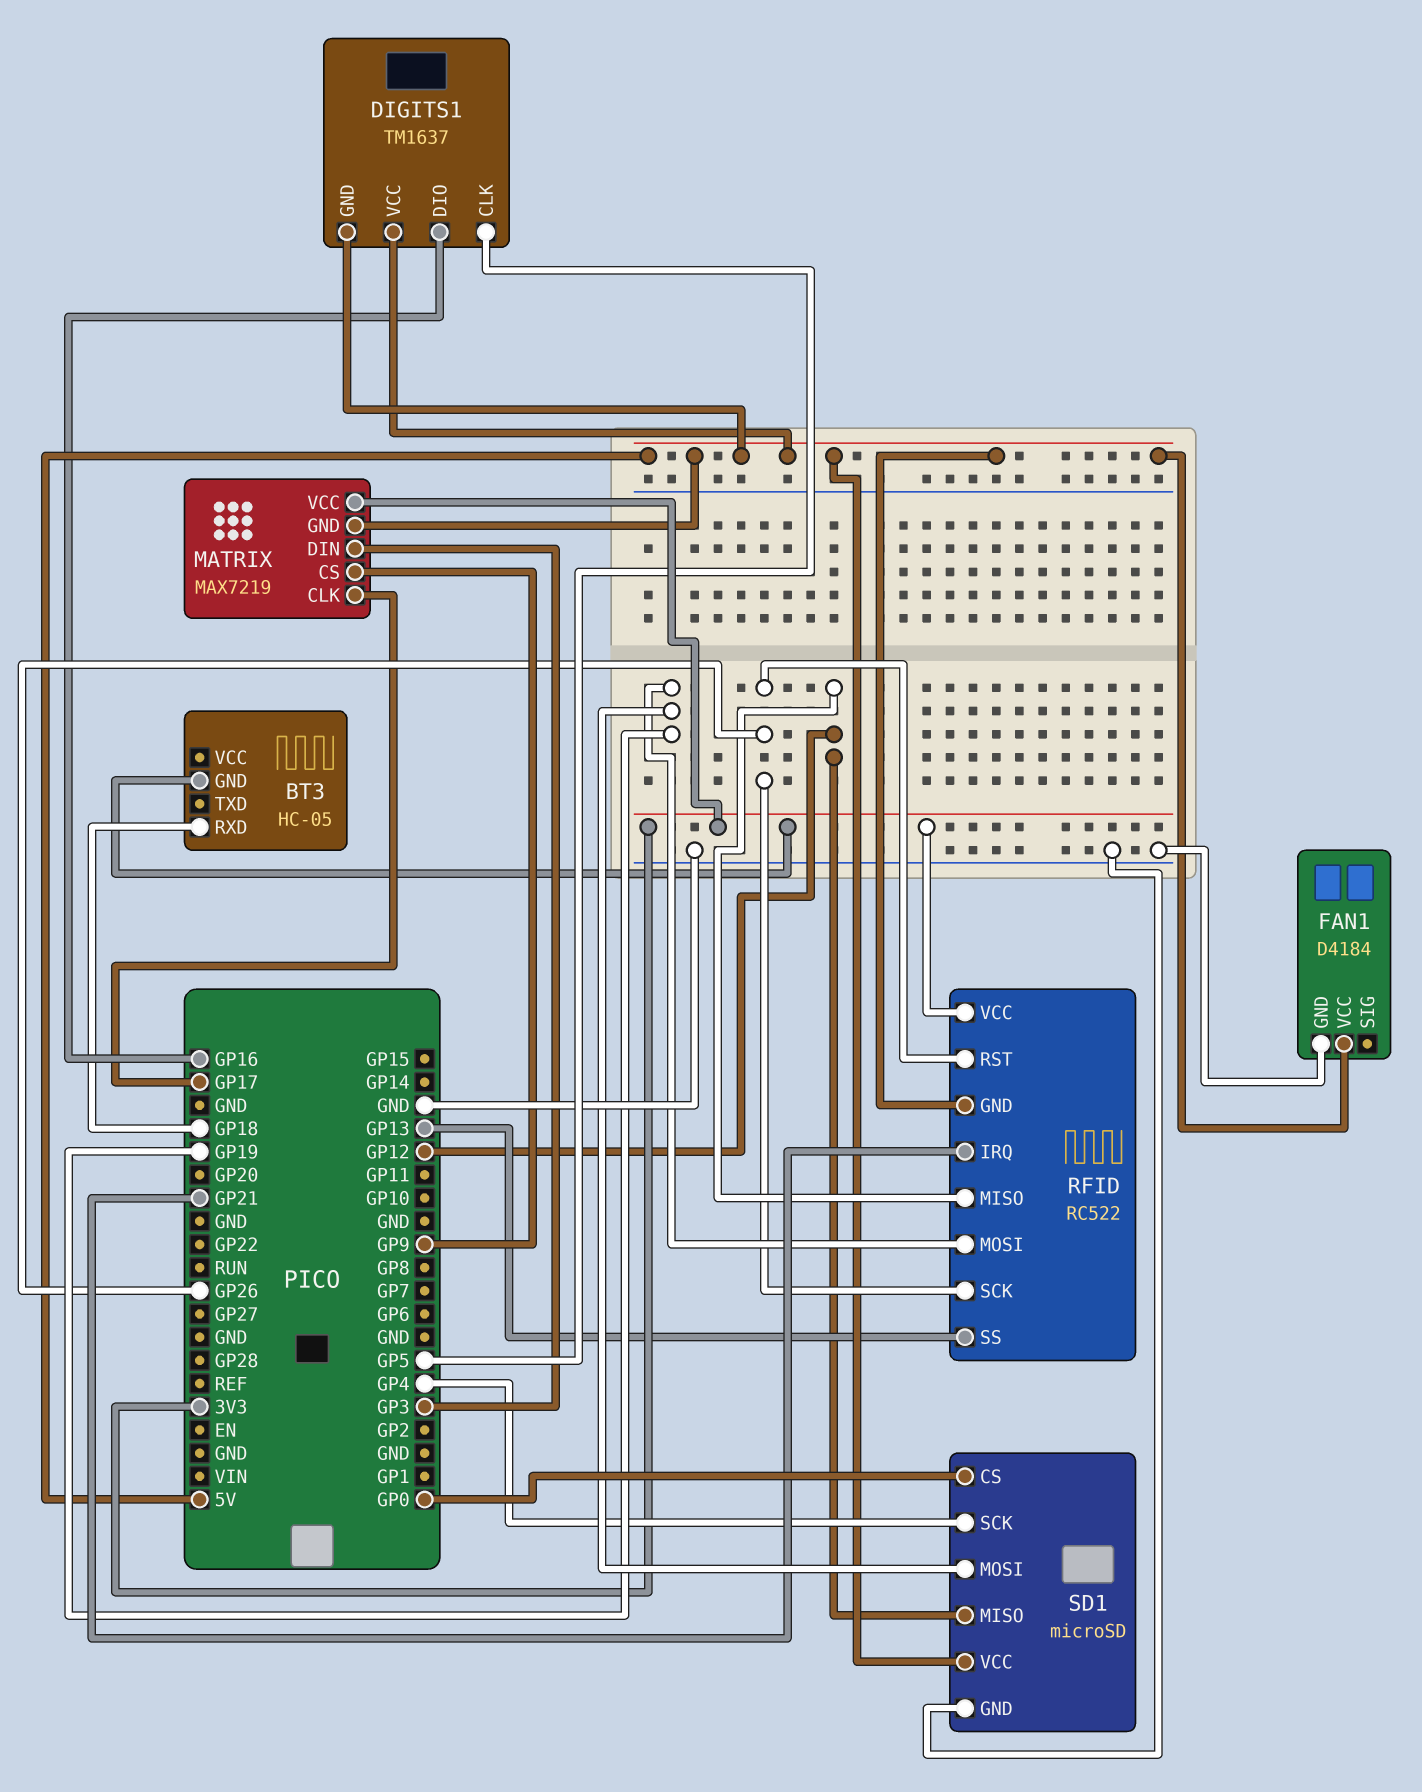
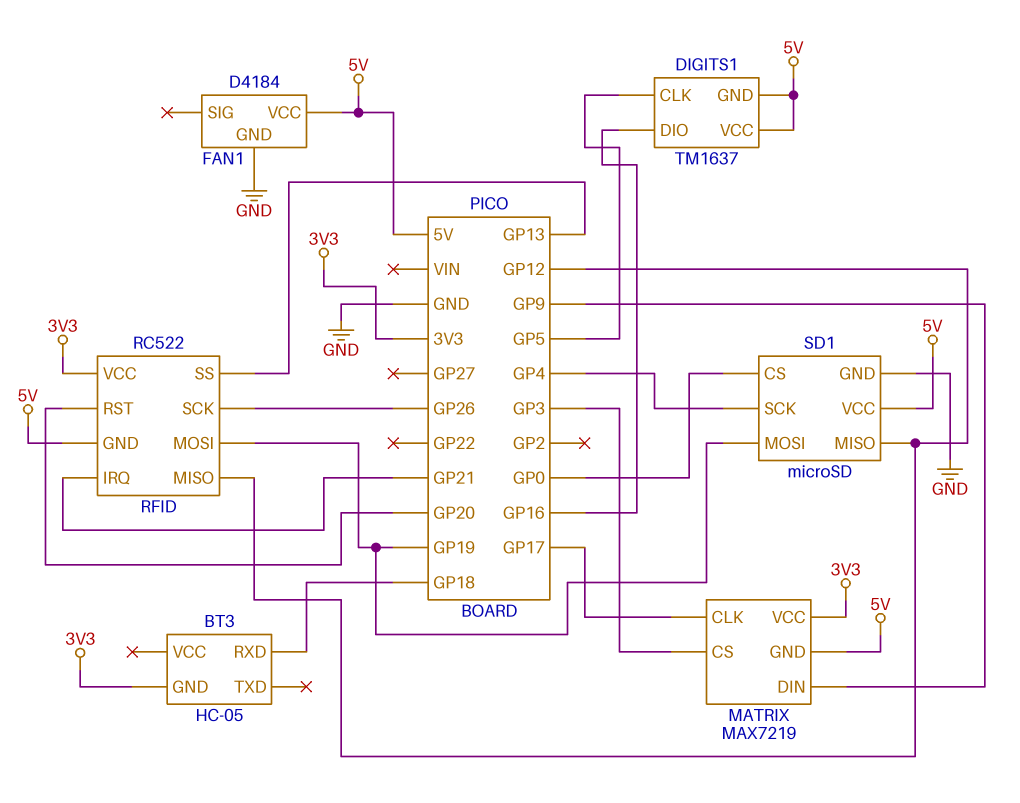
MATRIX pin CS: GP9 -> GP3
MATRIX pin DIN: GP3 -> GP9
RFID pin RST: GP26 -> GP20

